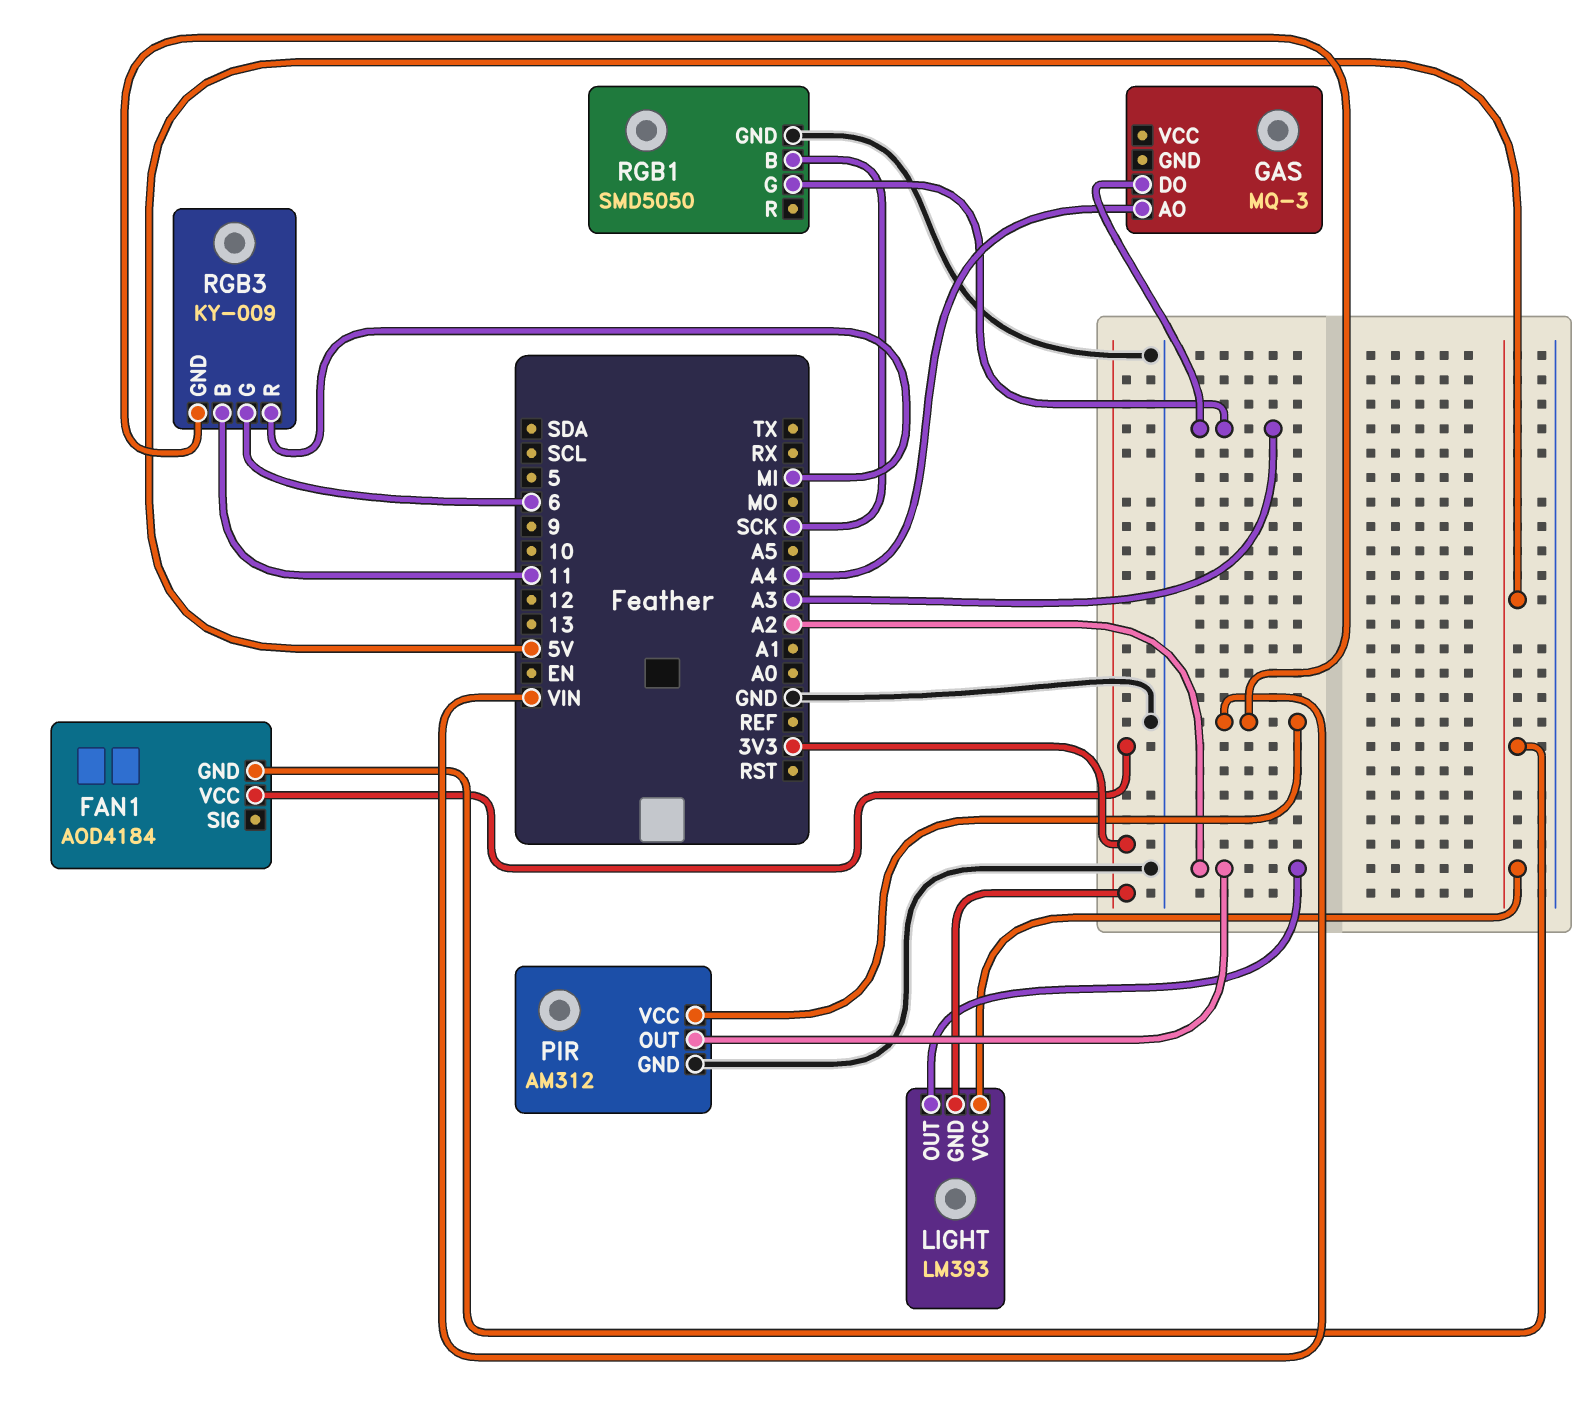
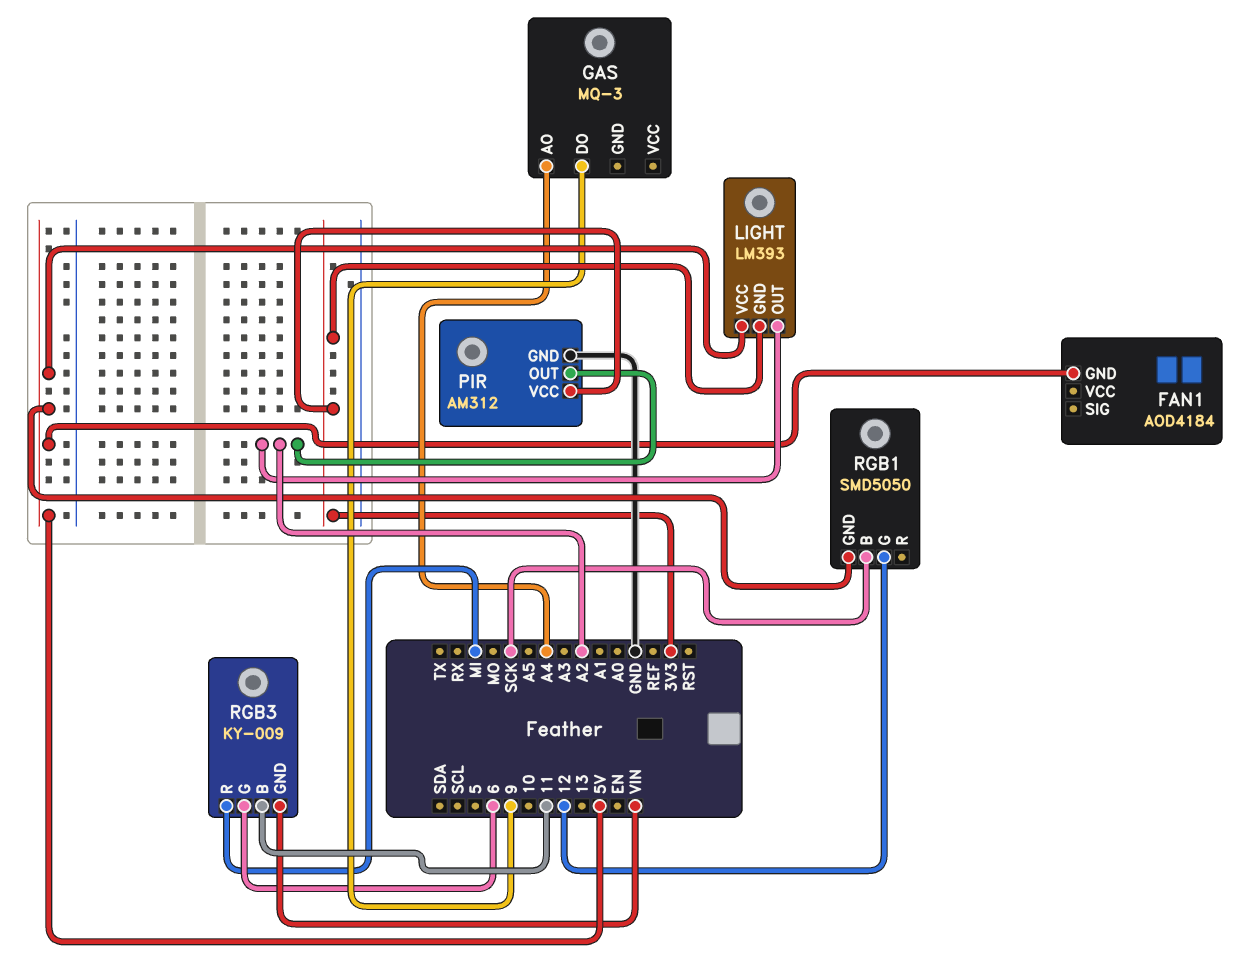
FAN1 pin VCC: 3V3 -> none
GAS pin DO: A3 -> 9
PIR pin VCC: VIN -> 3V3
RGB1 pin G: A3 -> 12
RGB1 pin GND: GND -> 5V

